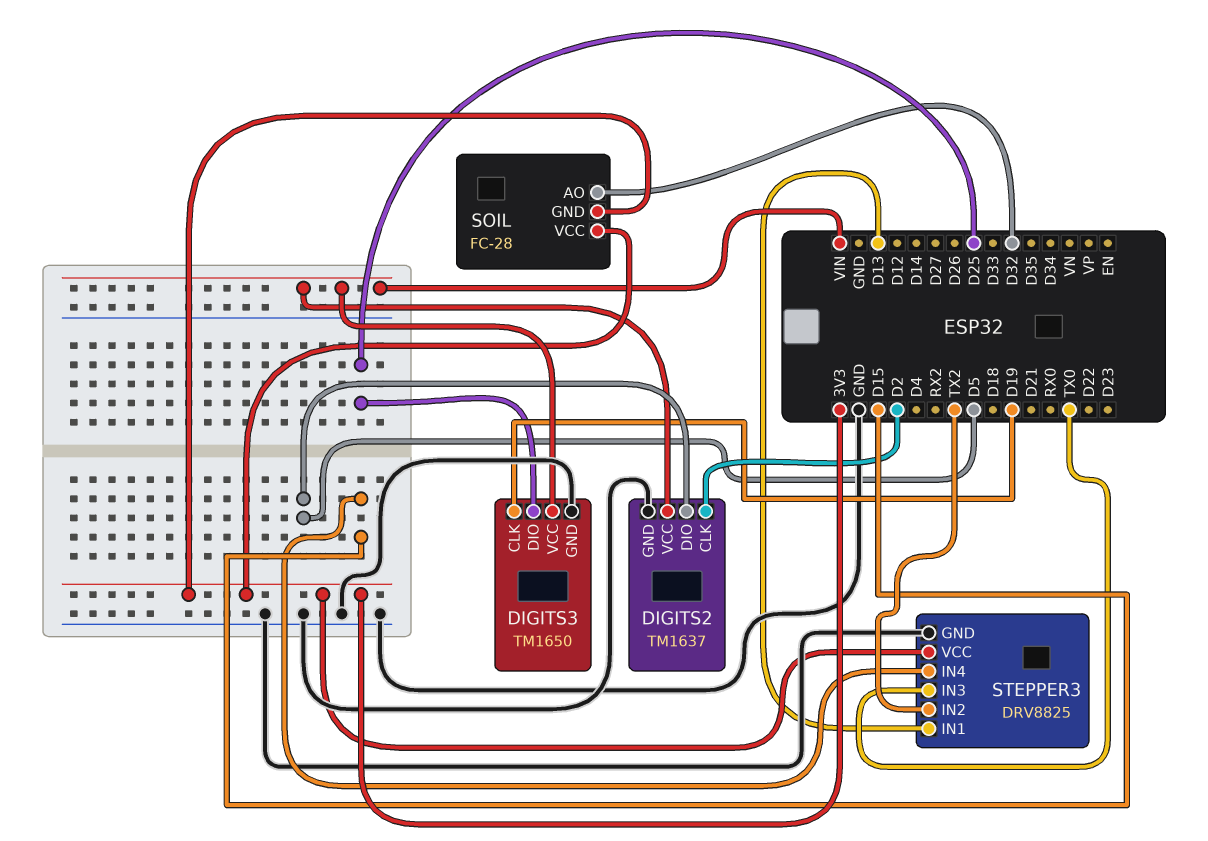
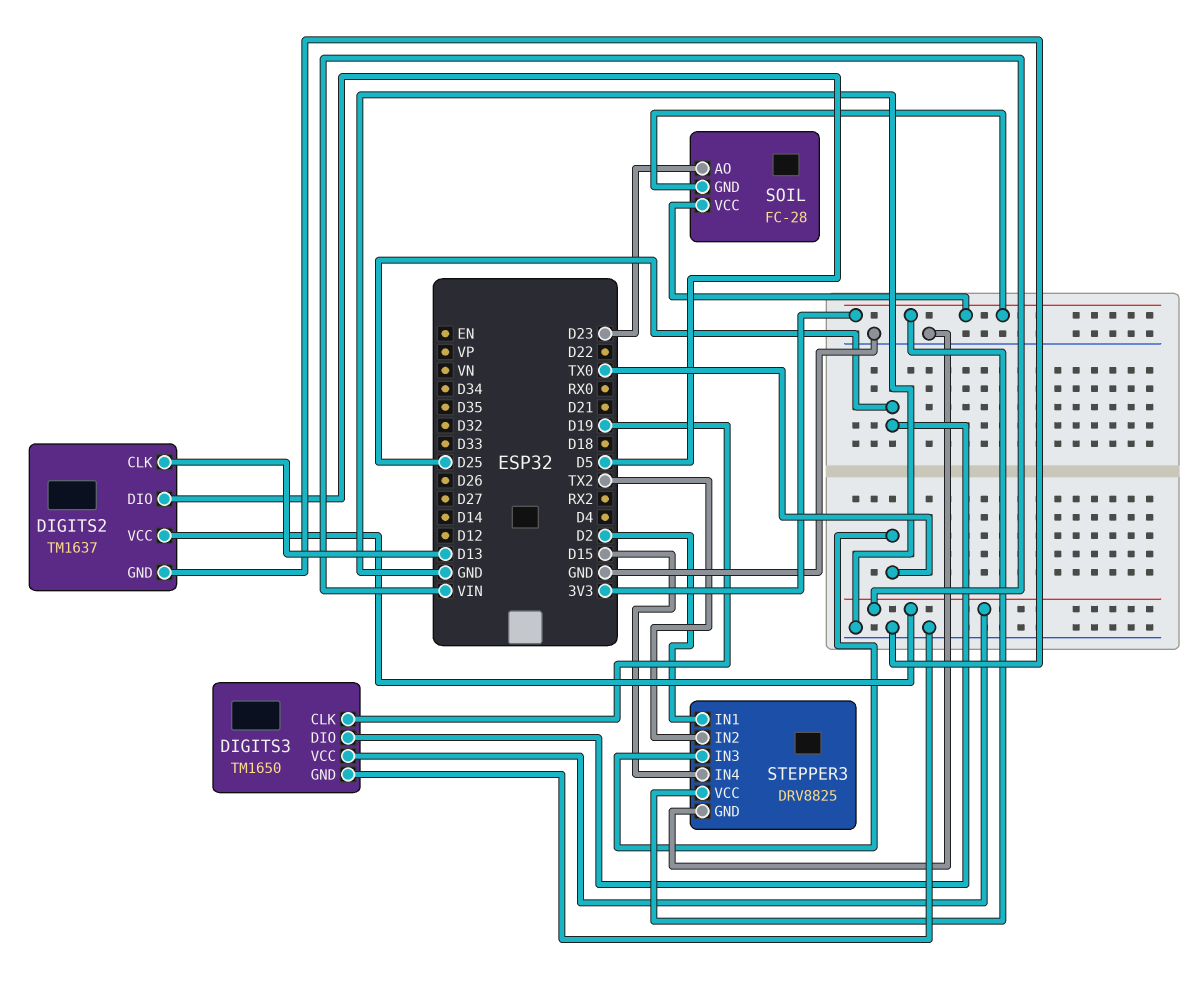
DIGITS2 pin CLK: D2 -> D13
SOIL pin AO: D32 -> D23
STEPPER3 pin IN1: D13 -> D2

